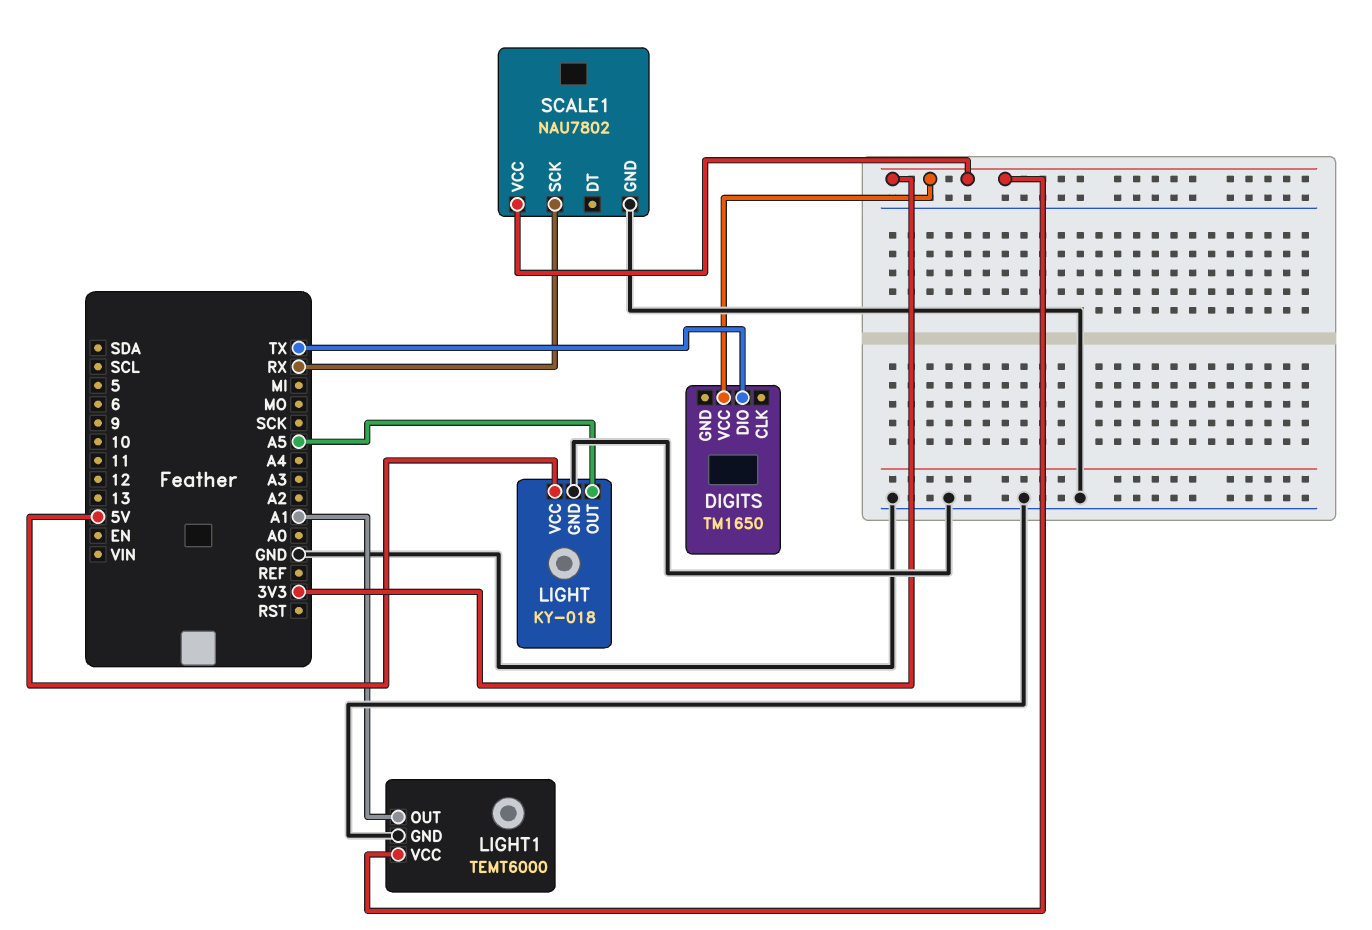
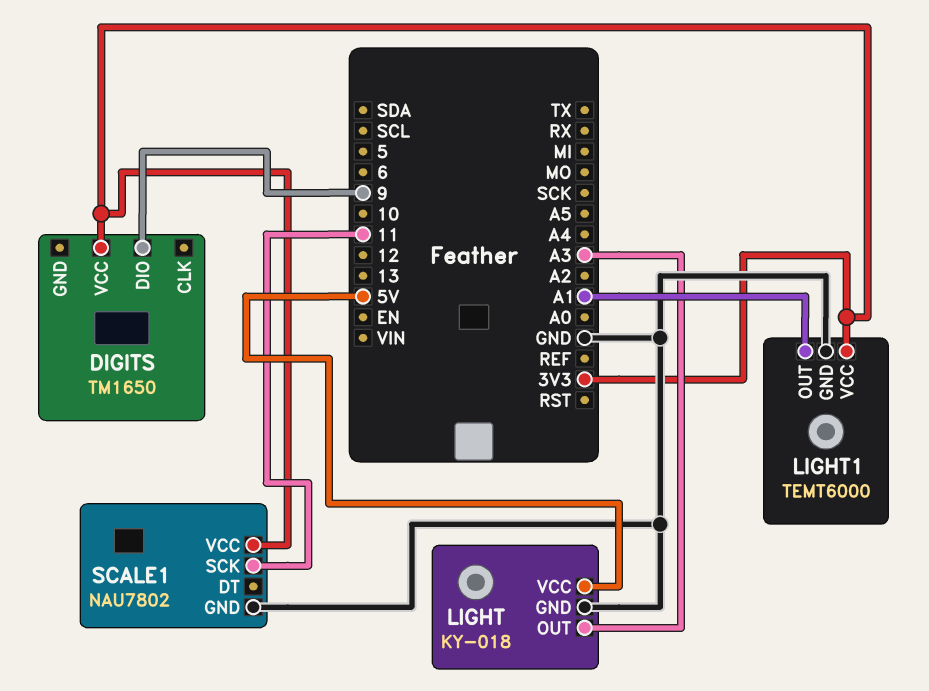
DIGITS pin DIO: TX -> 9
LIGHT pin OUT: A5 -> A3
SCALE1 pin SCK: RX -> 11

